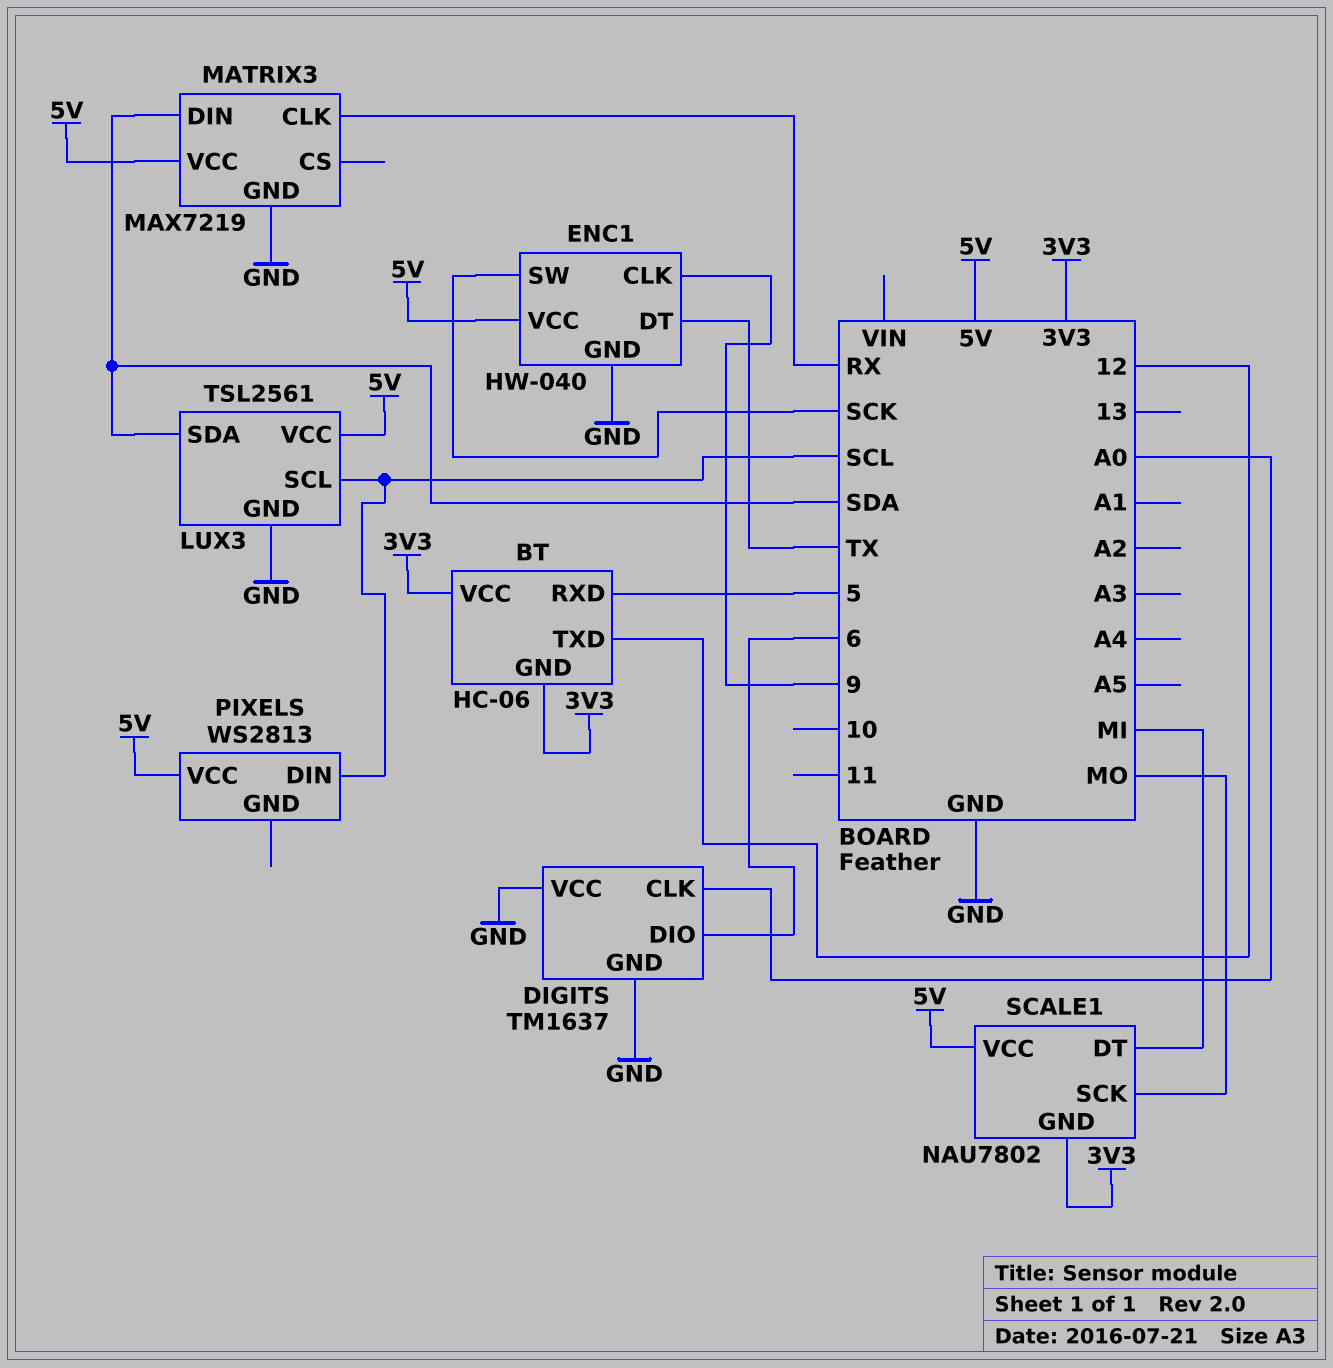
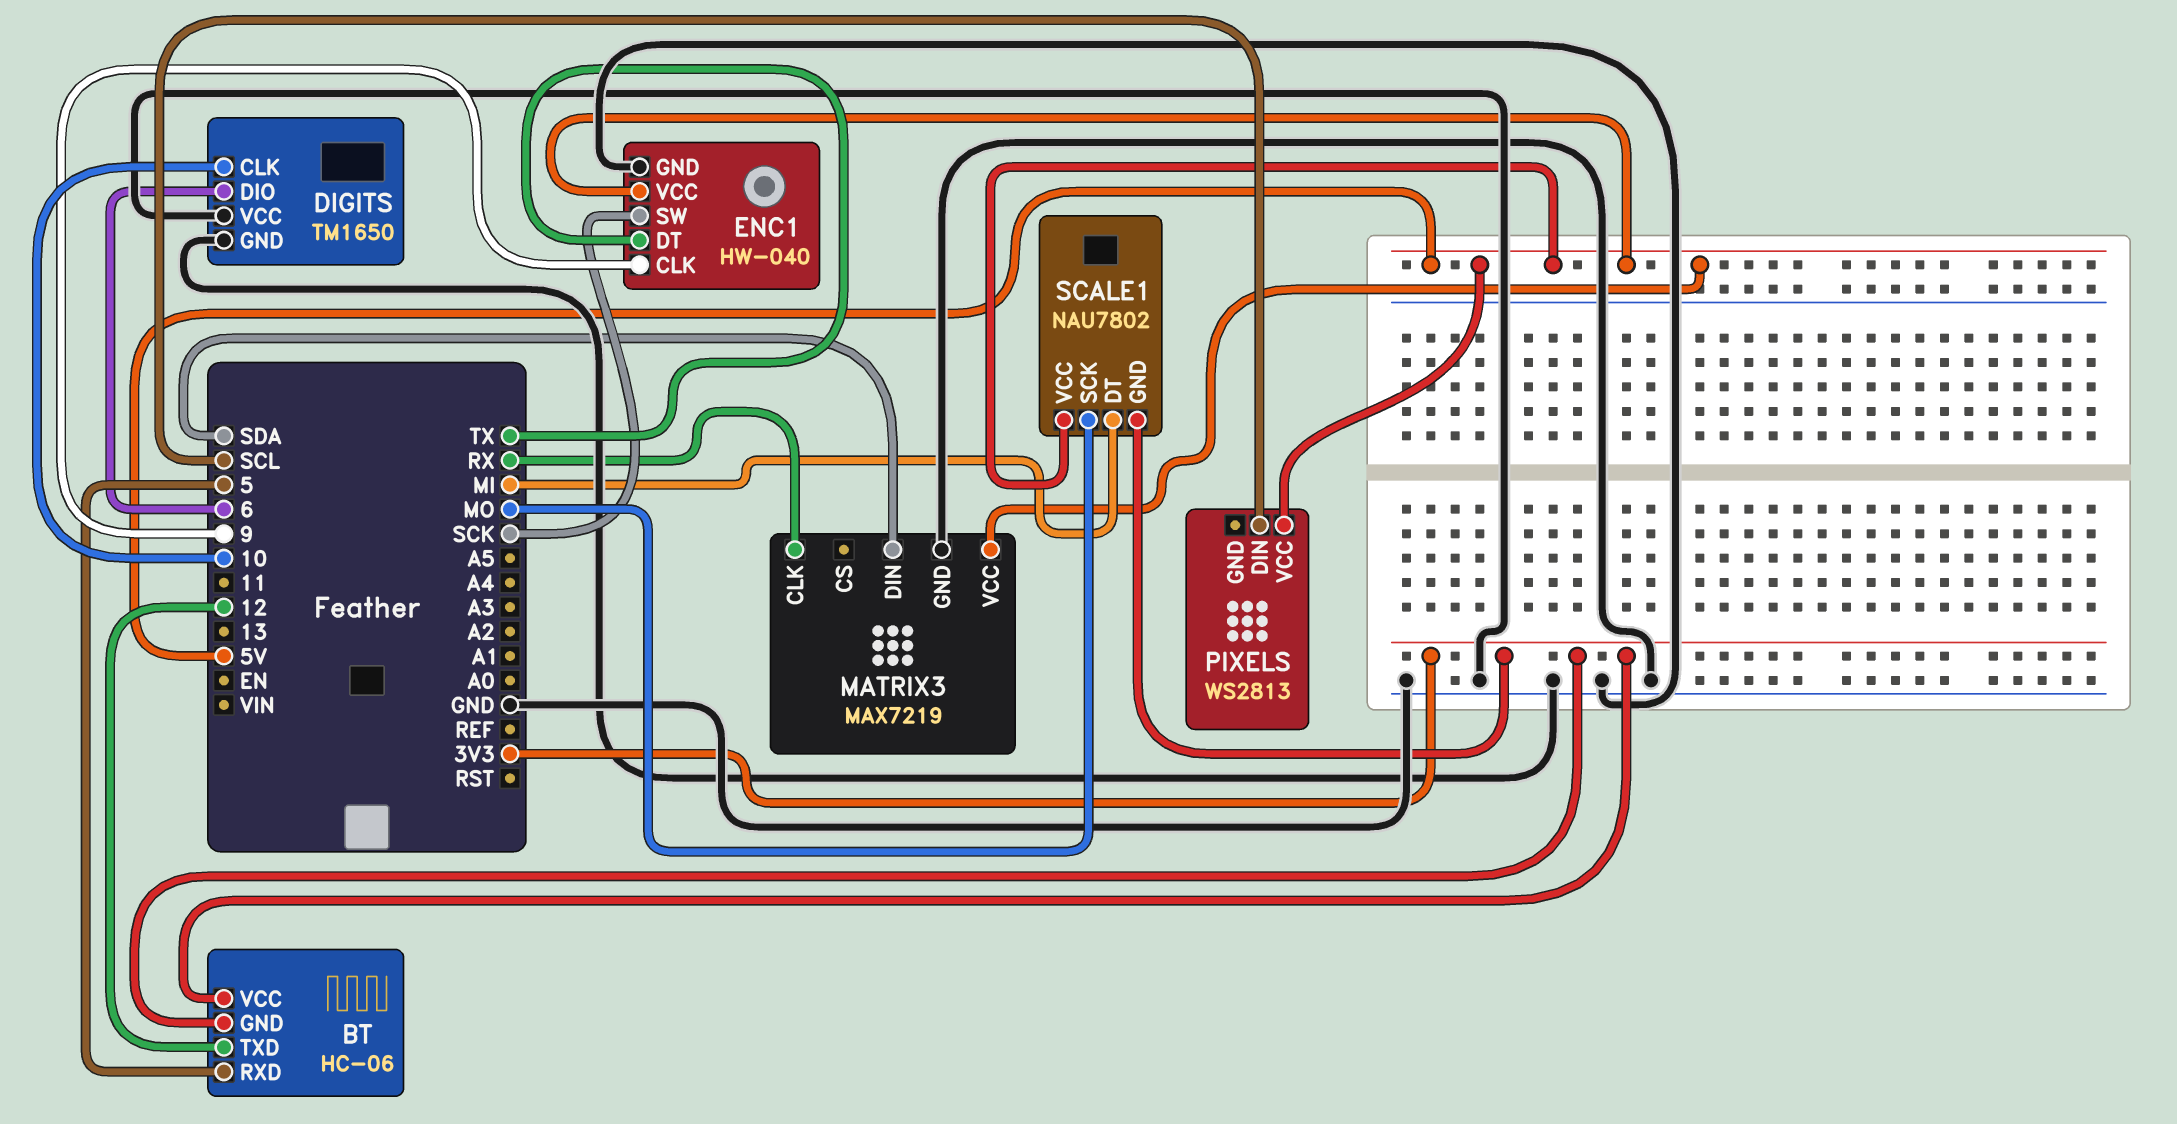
DIGITS: TM1637 -> TM1650
DIGITS pin CLK: A0 -> 10
LUX3: TSL2561 -> none
LUX3 pin GND: GND -> none
LUX3 pin SCL: SCL -> none
LUX3 pin SDA: SDA -> none
LUX3 pin VCC: 5V -> none

